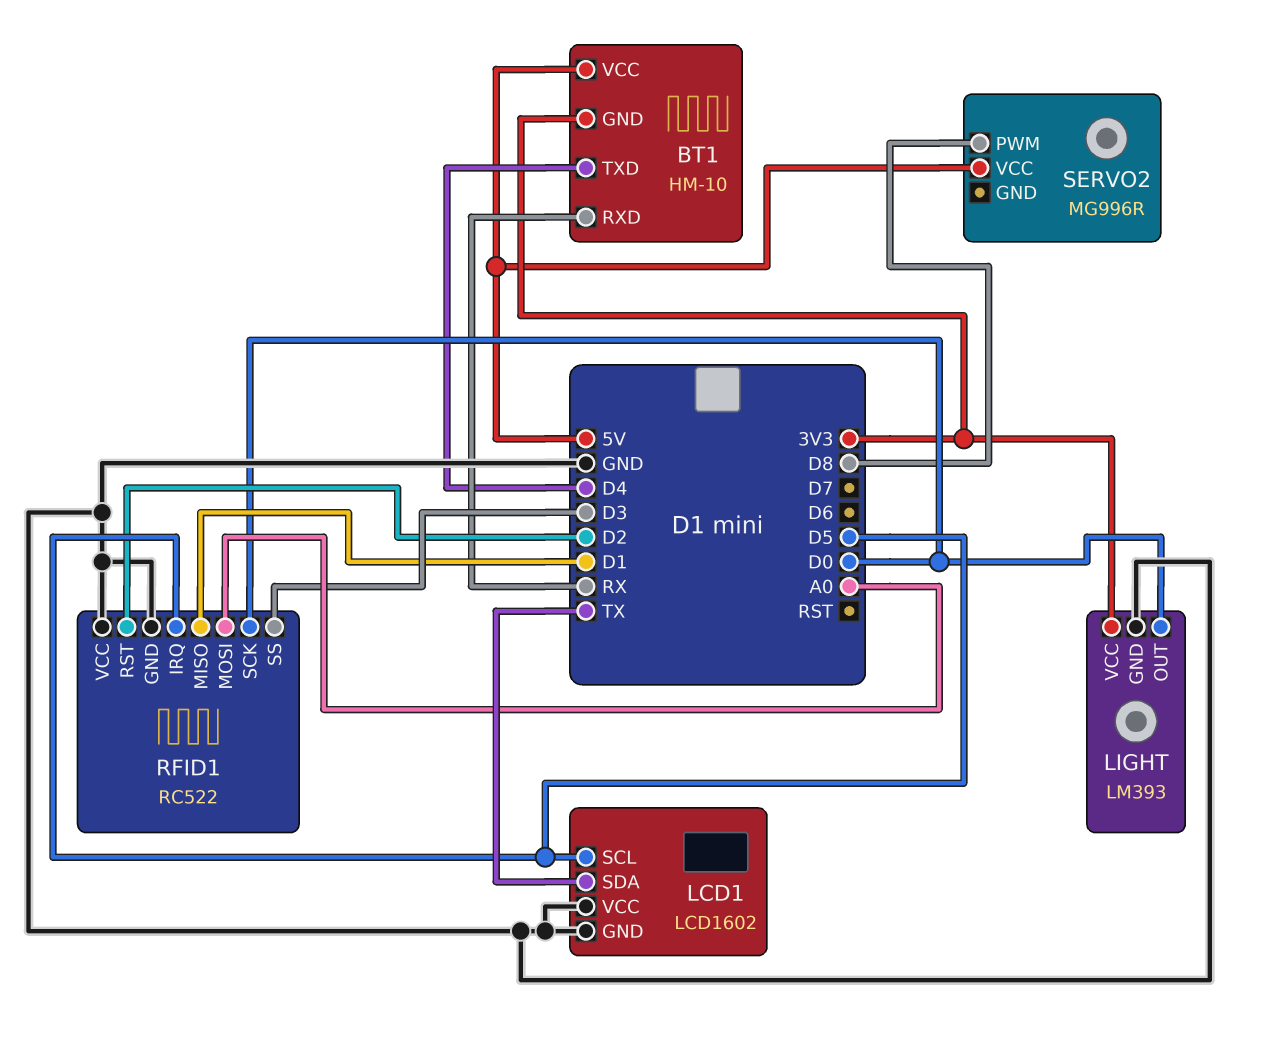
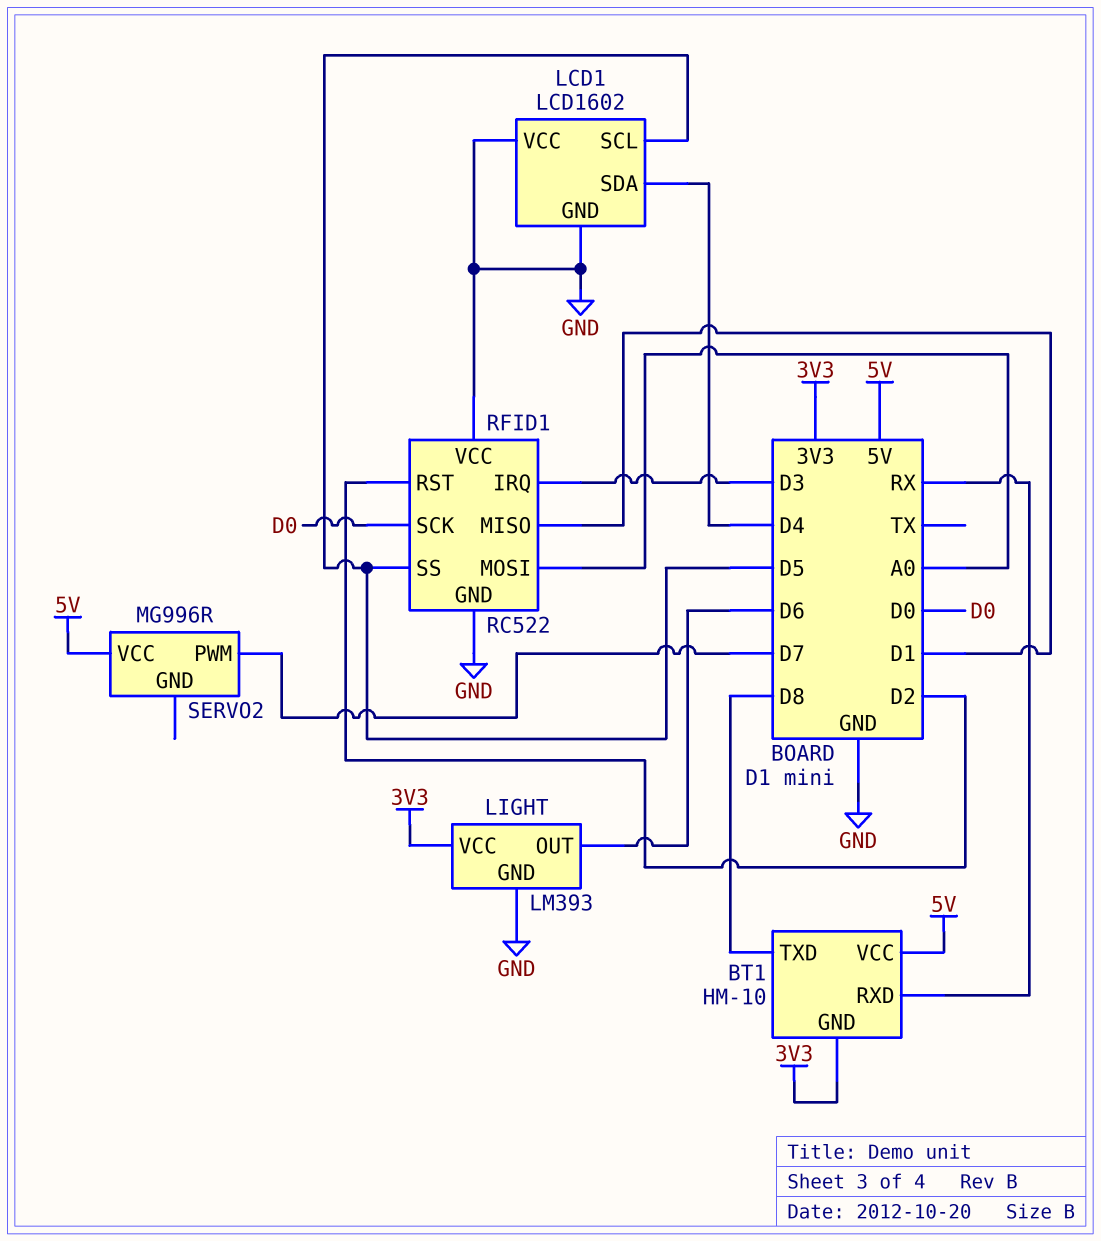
BT1 pin TXD: D4 -> D8
LCD1 pin SDA: TX -> D4
LIGHT pin OUT: D0 -> D6
RFID1 pin IRQ: D5 -> D3
RFID1 pin SS: D3 -> D5
SERVO2 pin PWM: D8 -> D7

